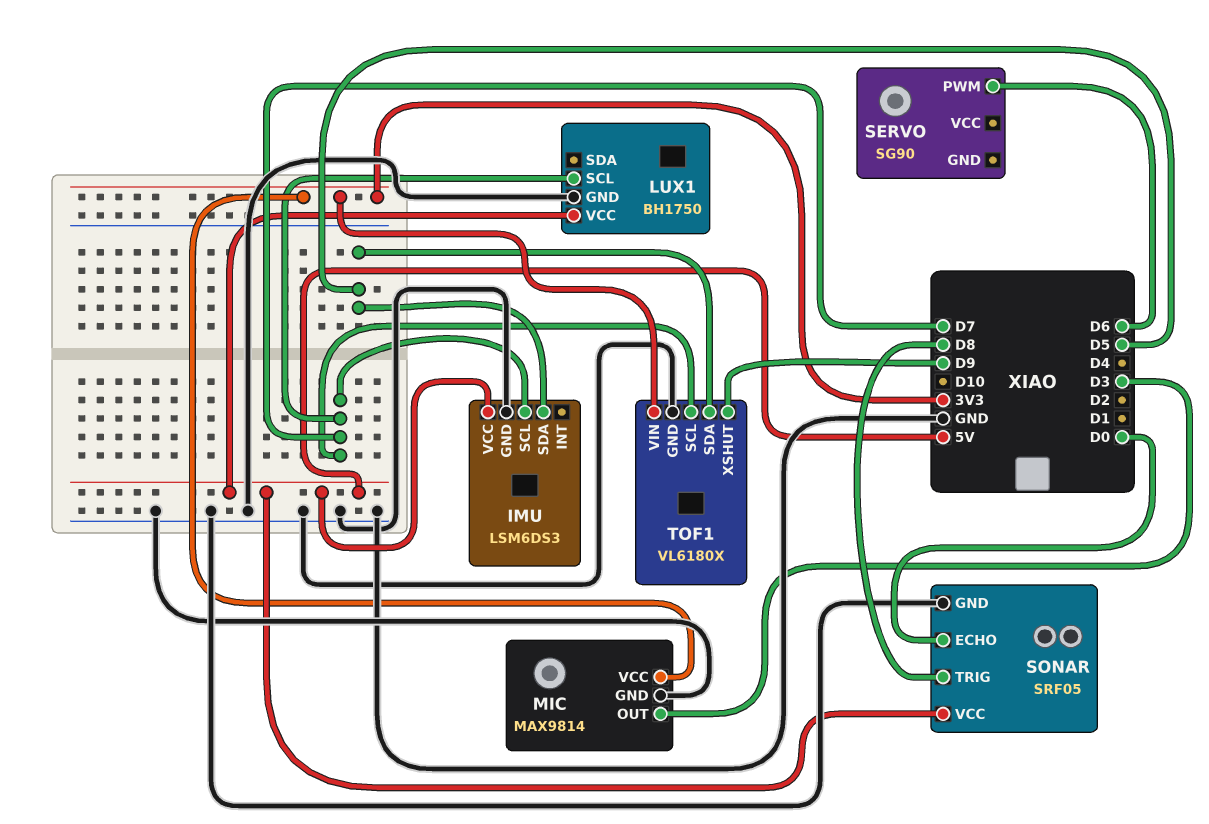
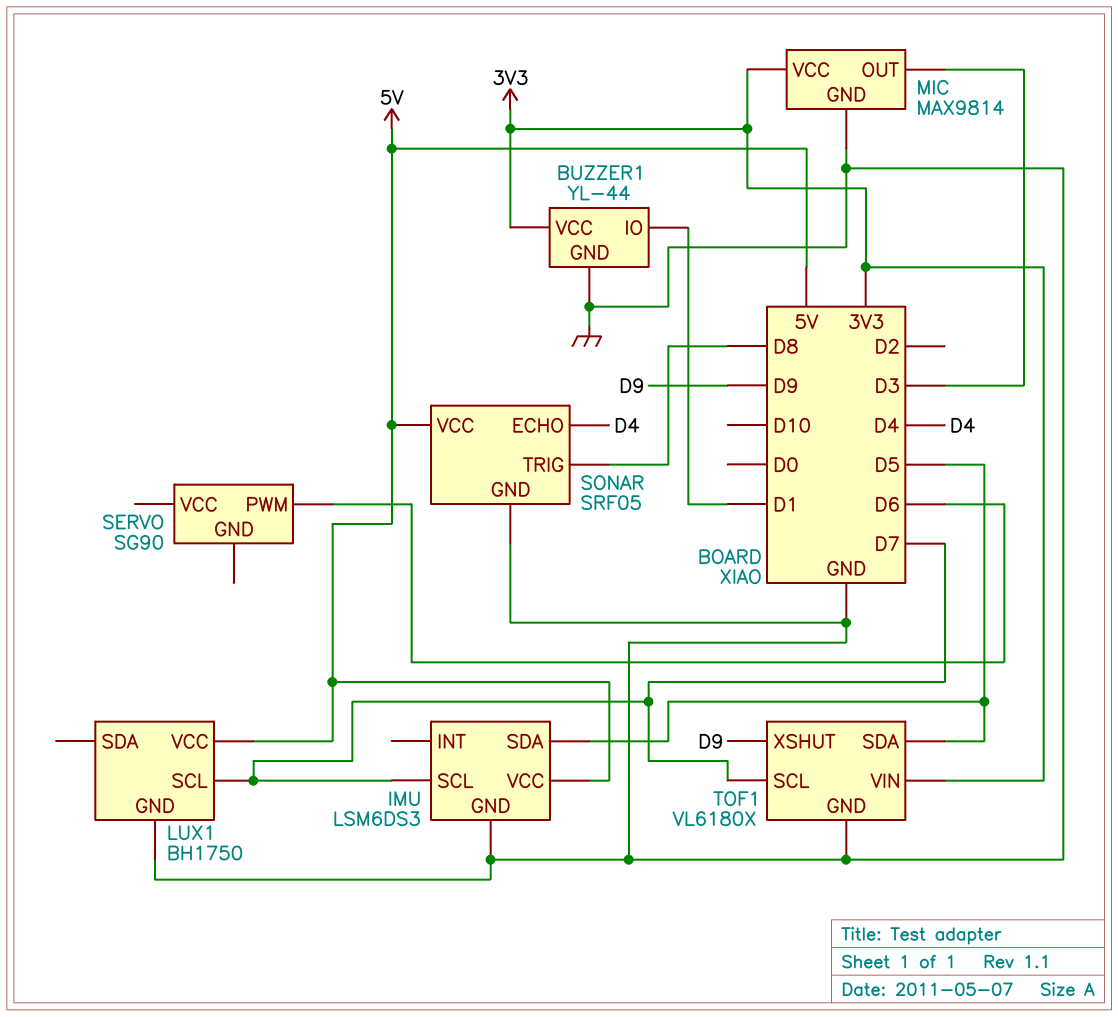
BUZZER1: none -> YL-44
BUZZER1 pin GND: none -> GND
BUZZER1 pin IO: none -> D1
BUZZER1 pin VCC: none -> 3V3
SONAR pin ECHO: D0 -> D4

